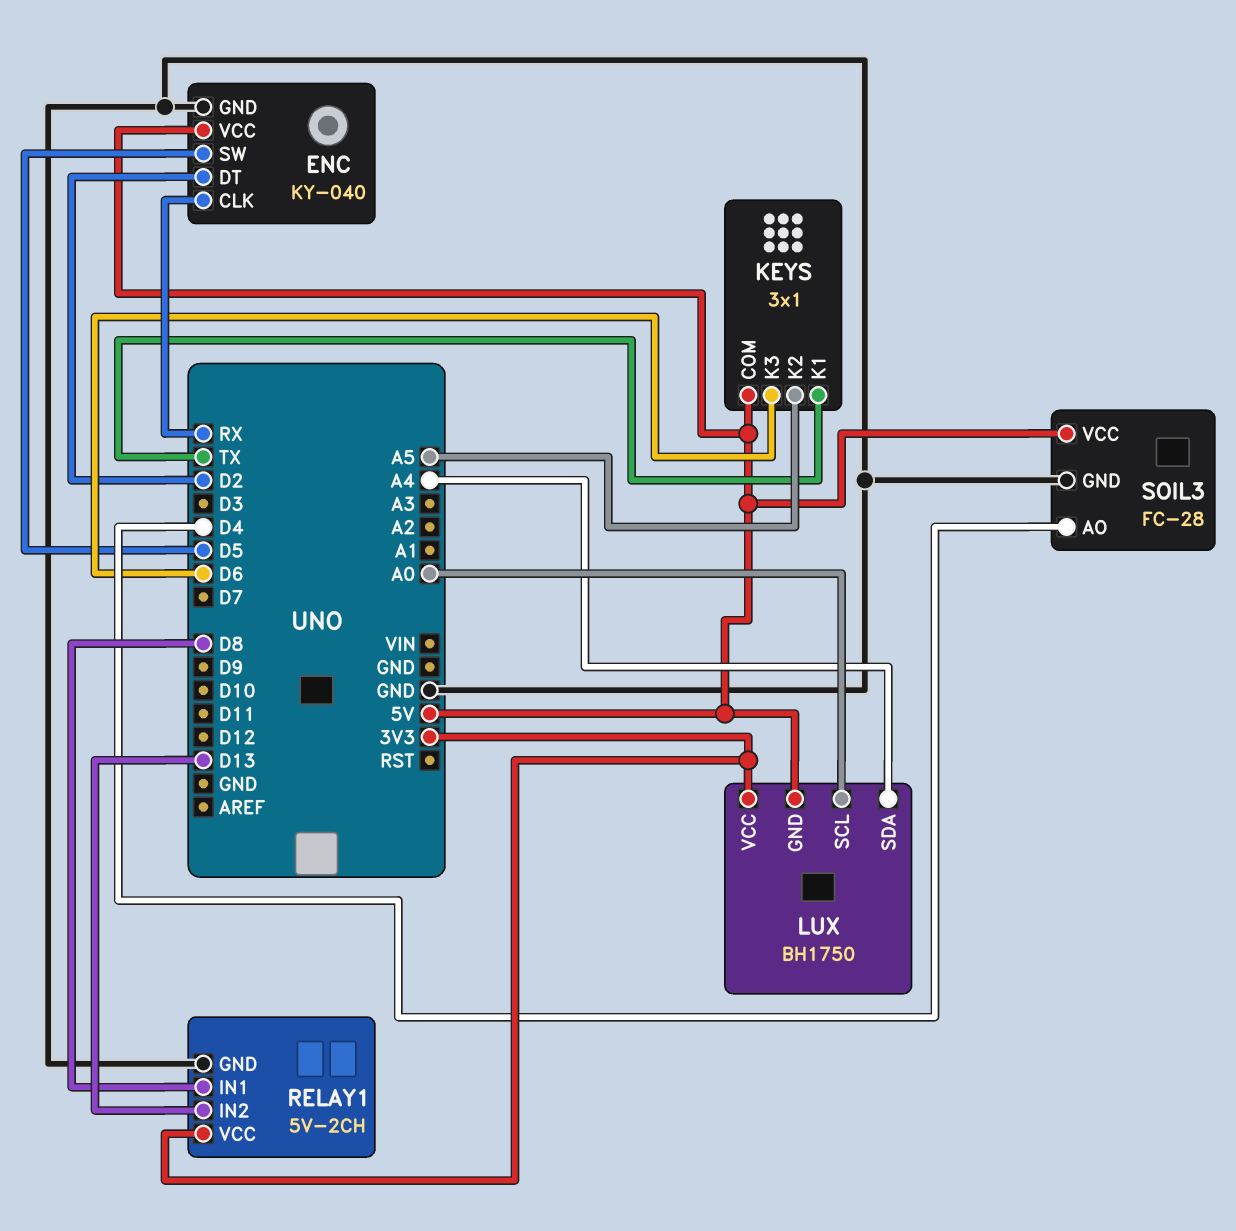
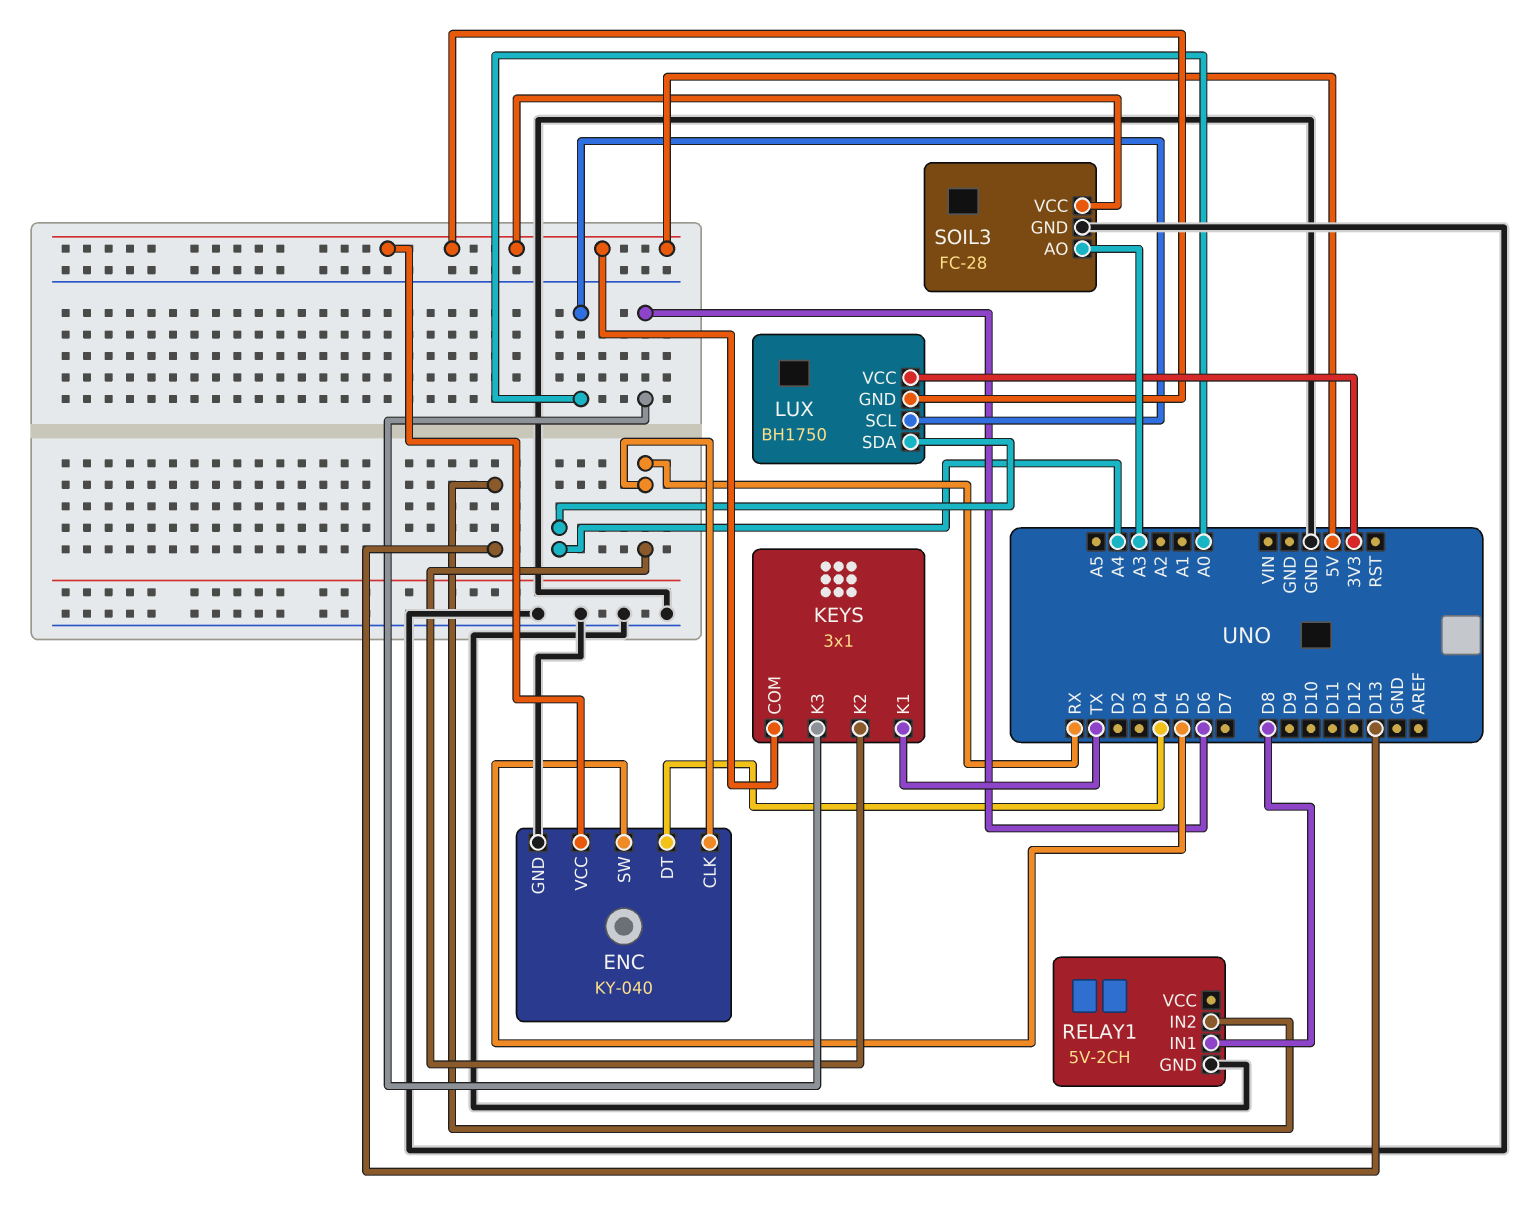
ENC pin DT: D2 -> D4
KEYS pin K2: A5 -> RX
RELAY1 pin VCC: 3V3 -> none
SOIL3 pin AO: D4 -> A3

